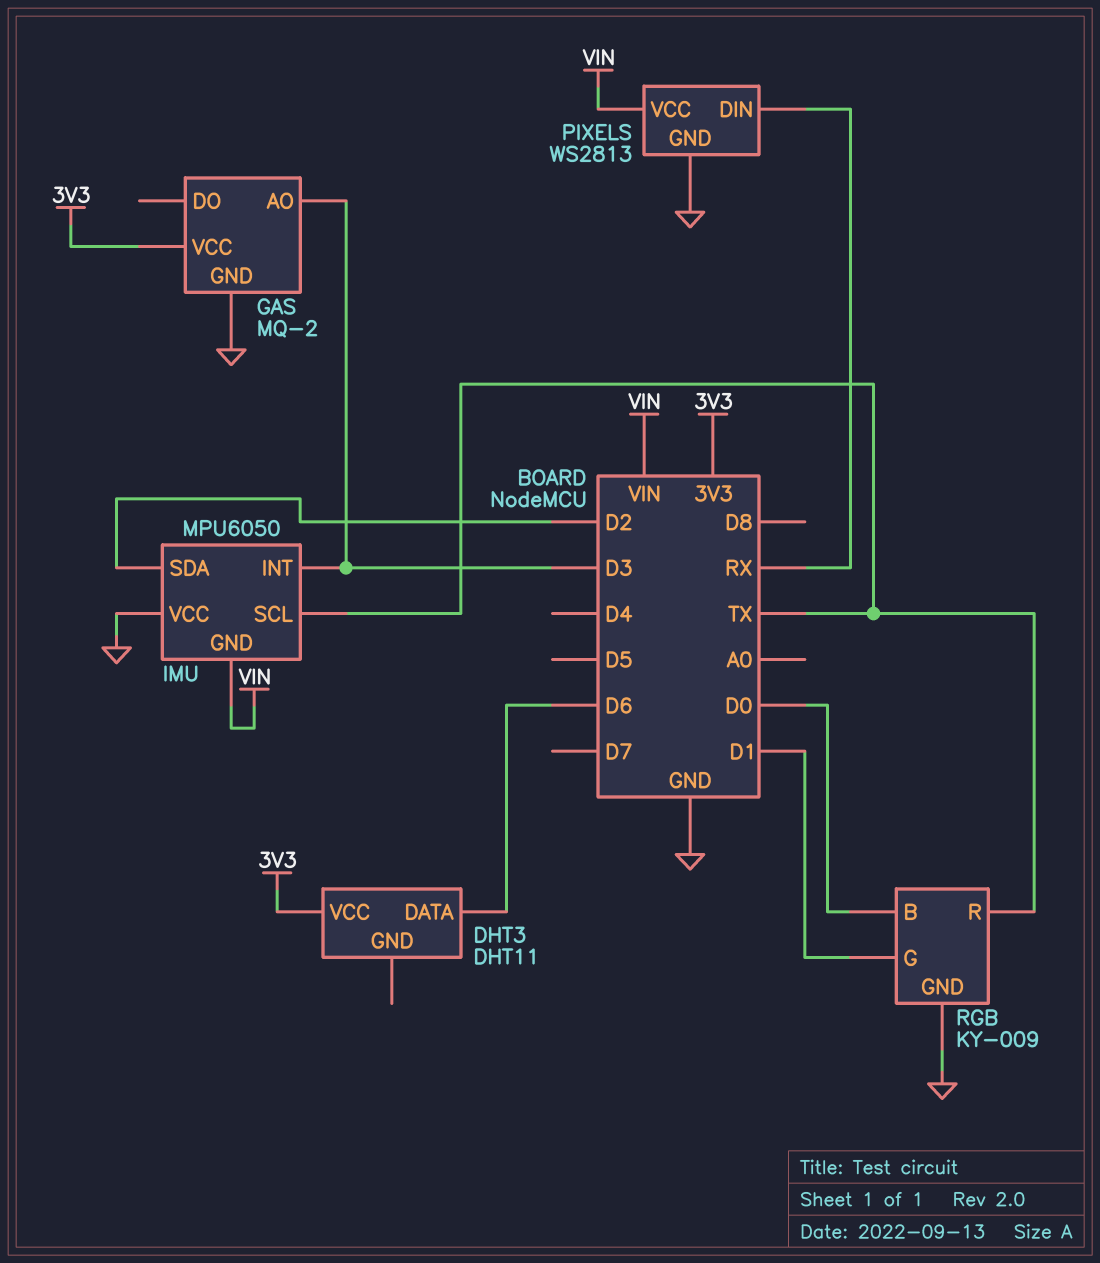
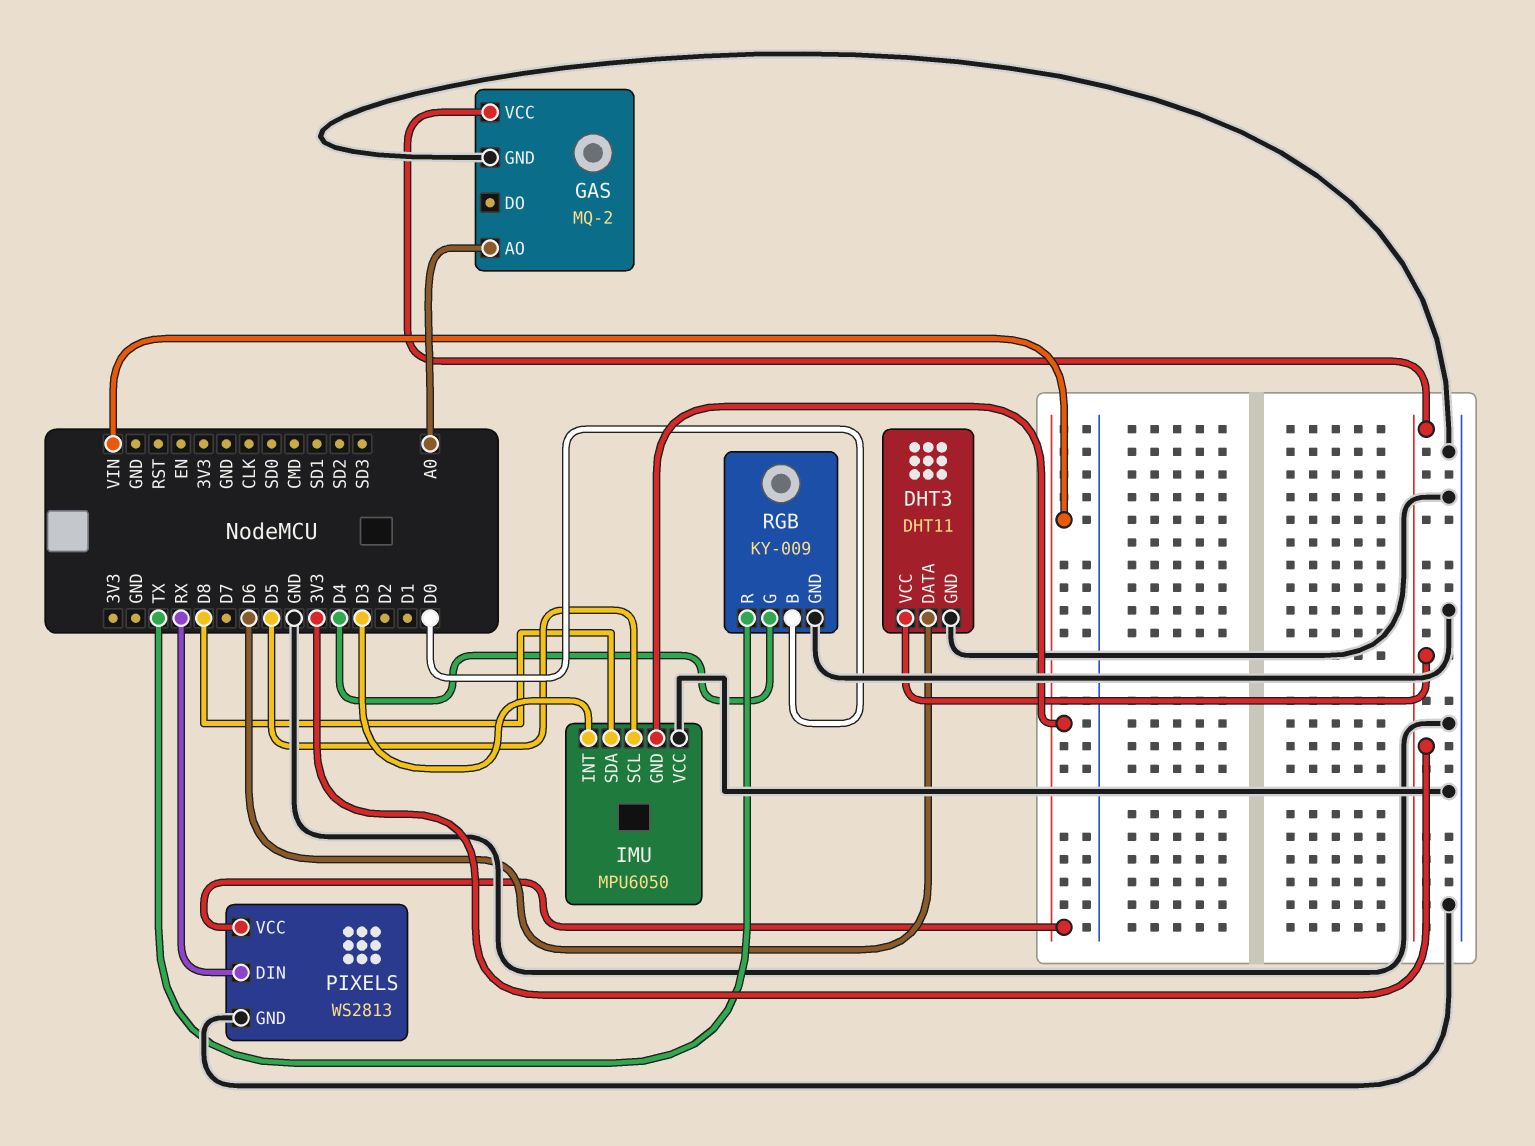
DHT3 pin GND: none -> GND
GAS pin AO: D3 -> A0
IMU pin SCL: TX -> D5
IMU pin SDA: D2 -> D8
RGB pin G: D1 -> D4

